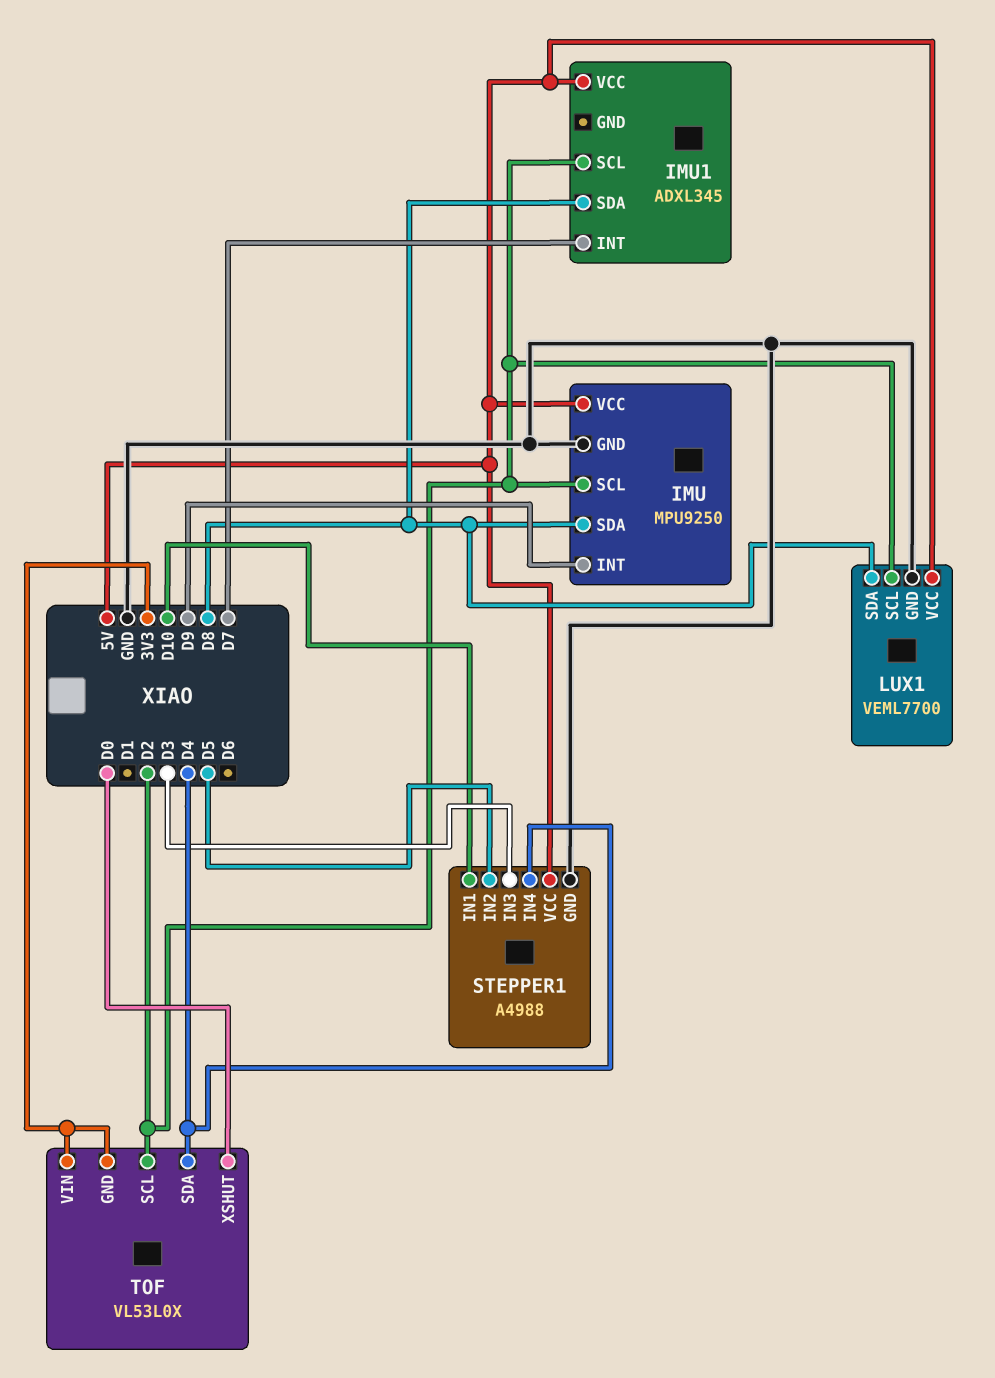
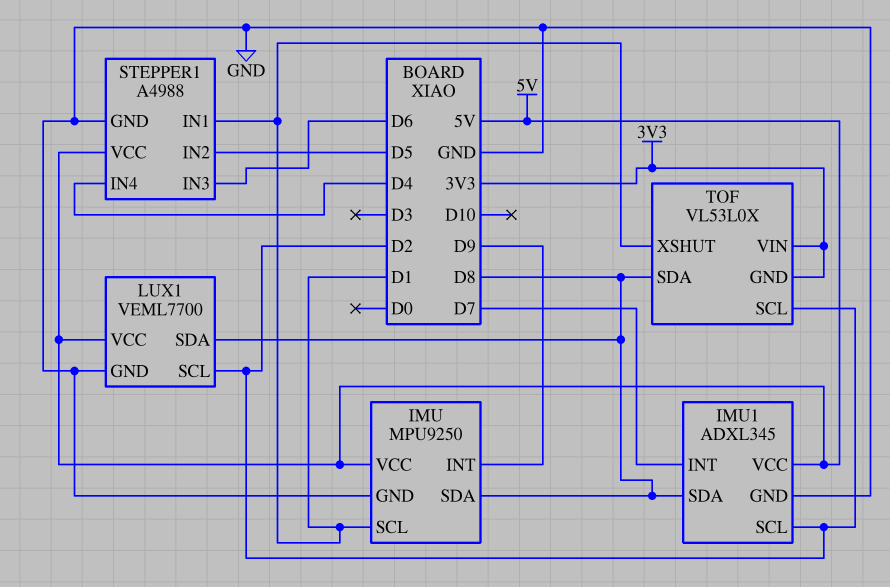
IMU pin SCL: D2 -> D1
IMU1 pin GND: none -> GND
STEPPER1 pin IN1: D10 -> D1
STEPPER1 pin IN3: D3 -> D6
TOF pin SDA: D4 -> D8
TOF pin XSHUT: D0 -> D1

